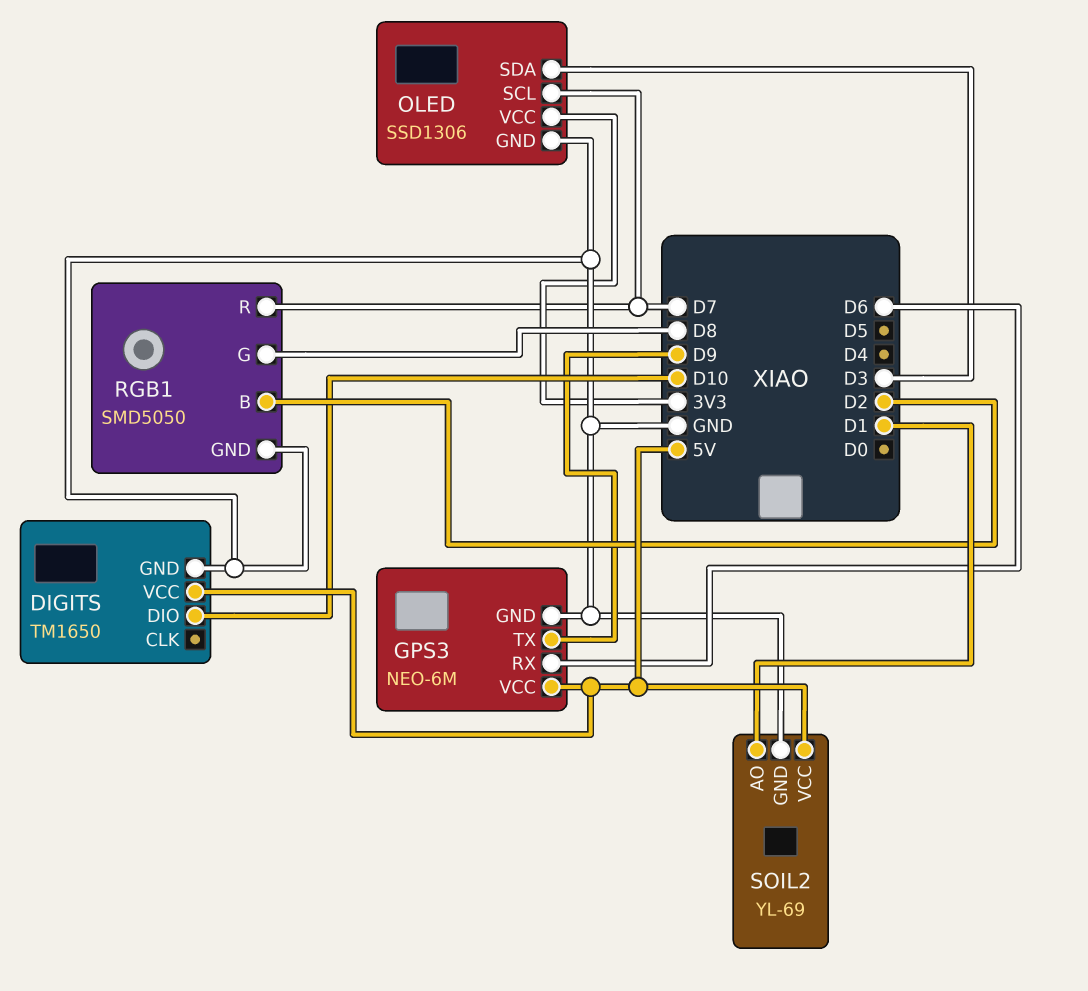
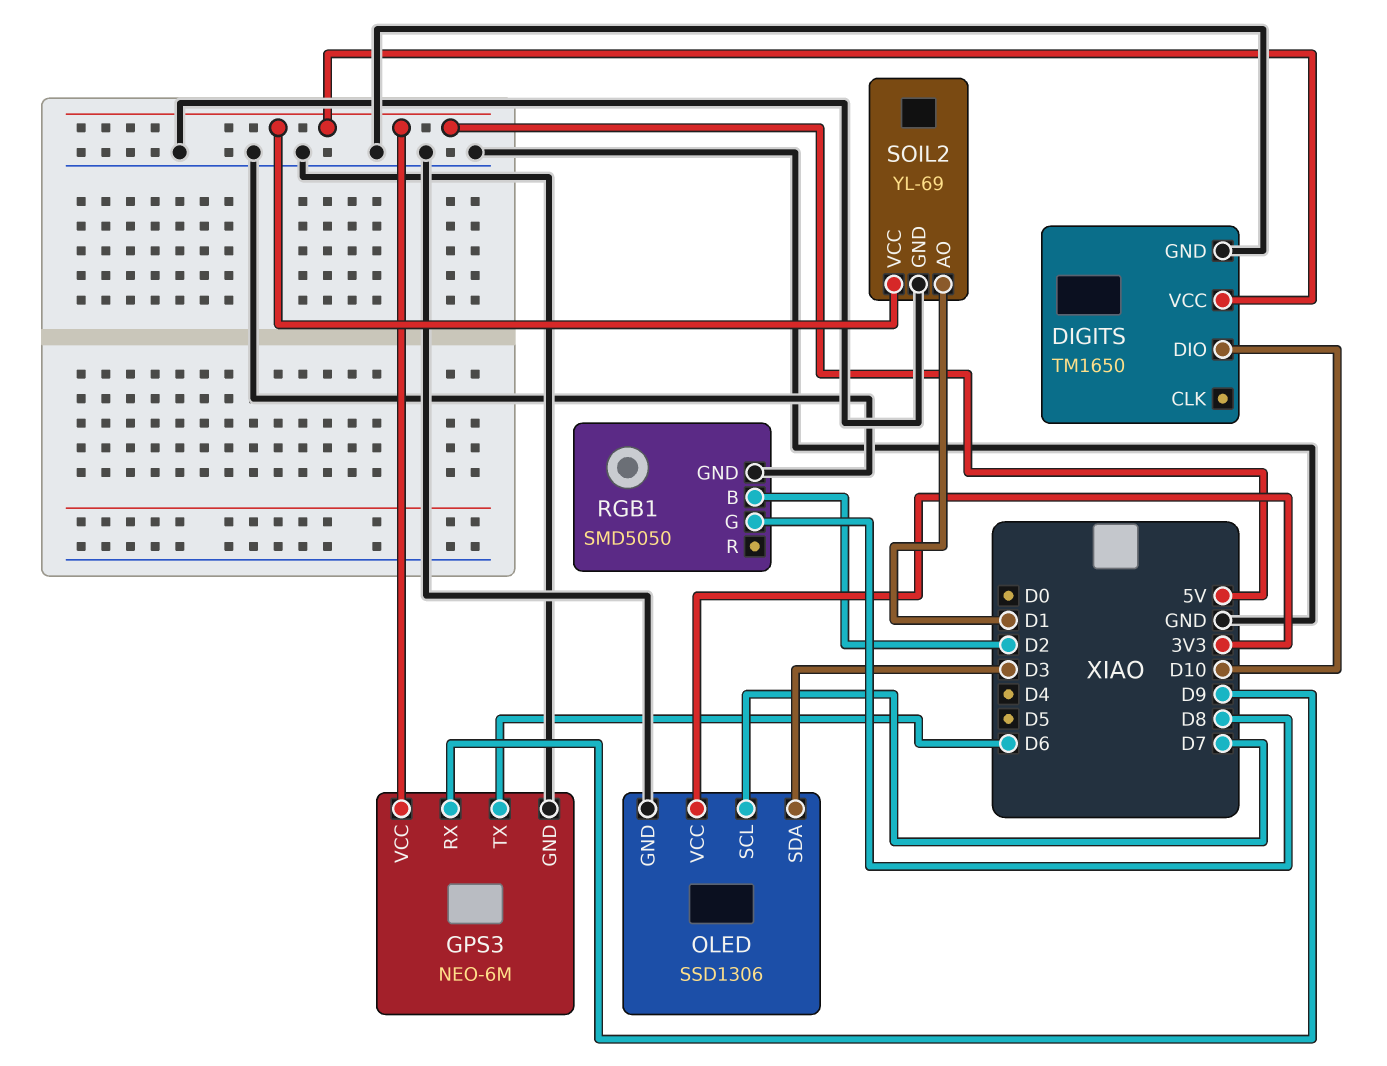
GPS3 pin RX: D6 -> D9
GPS3 pin TX: D9 -> D6
RGB1 pin R: D7 -> none

